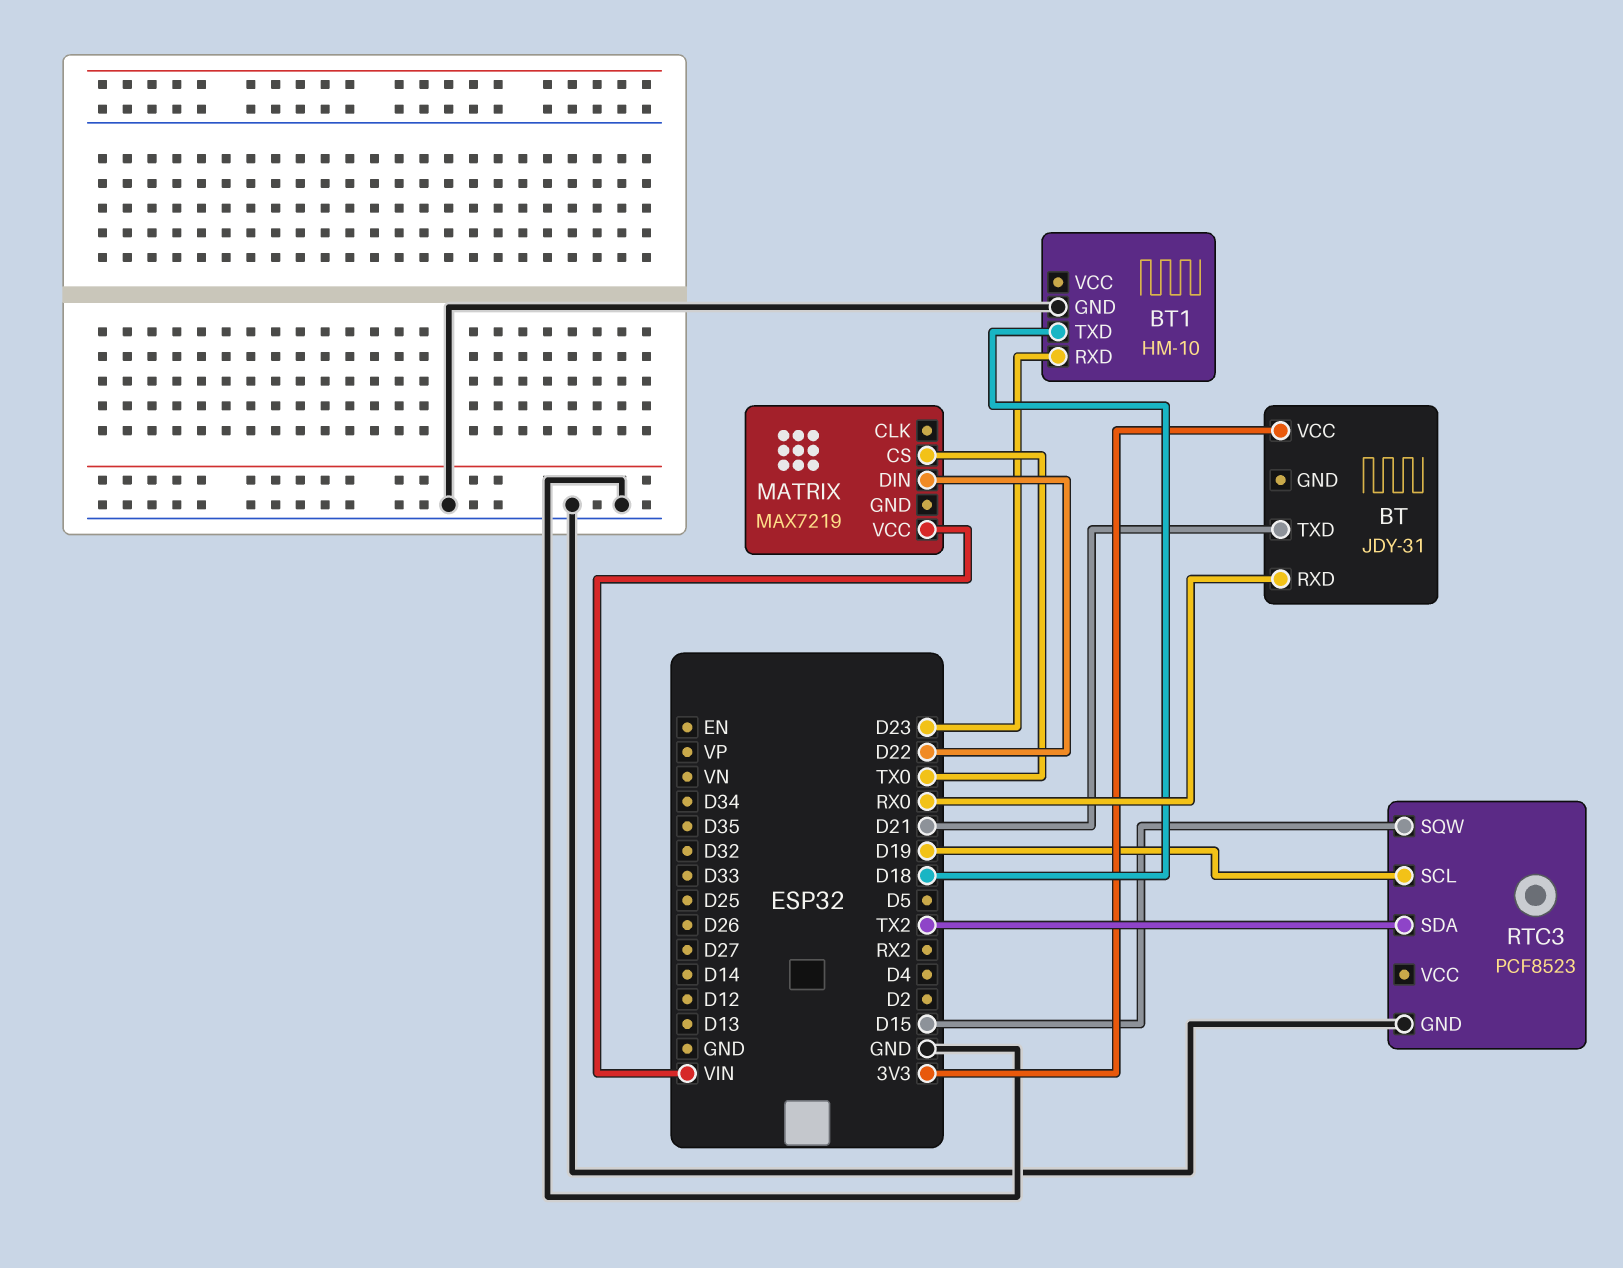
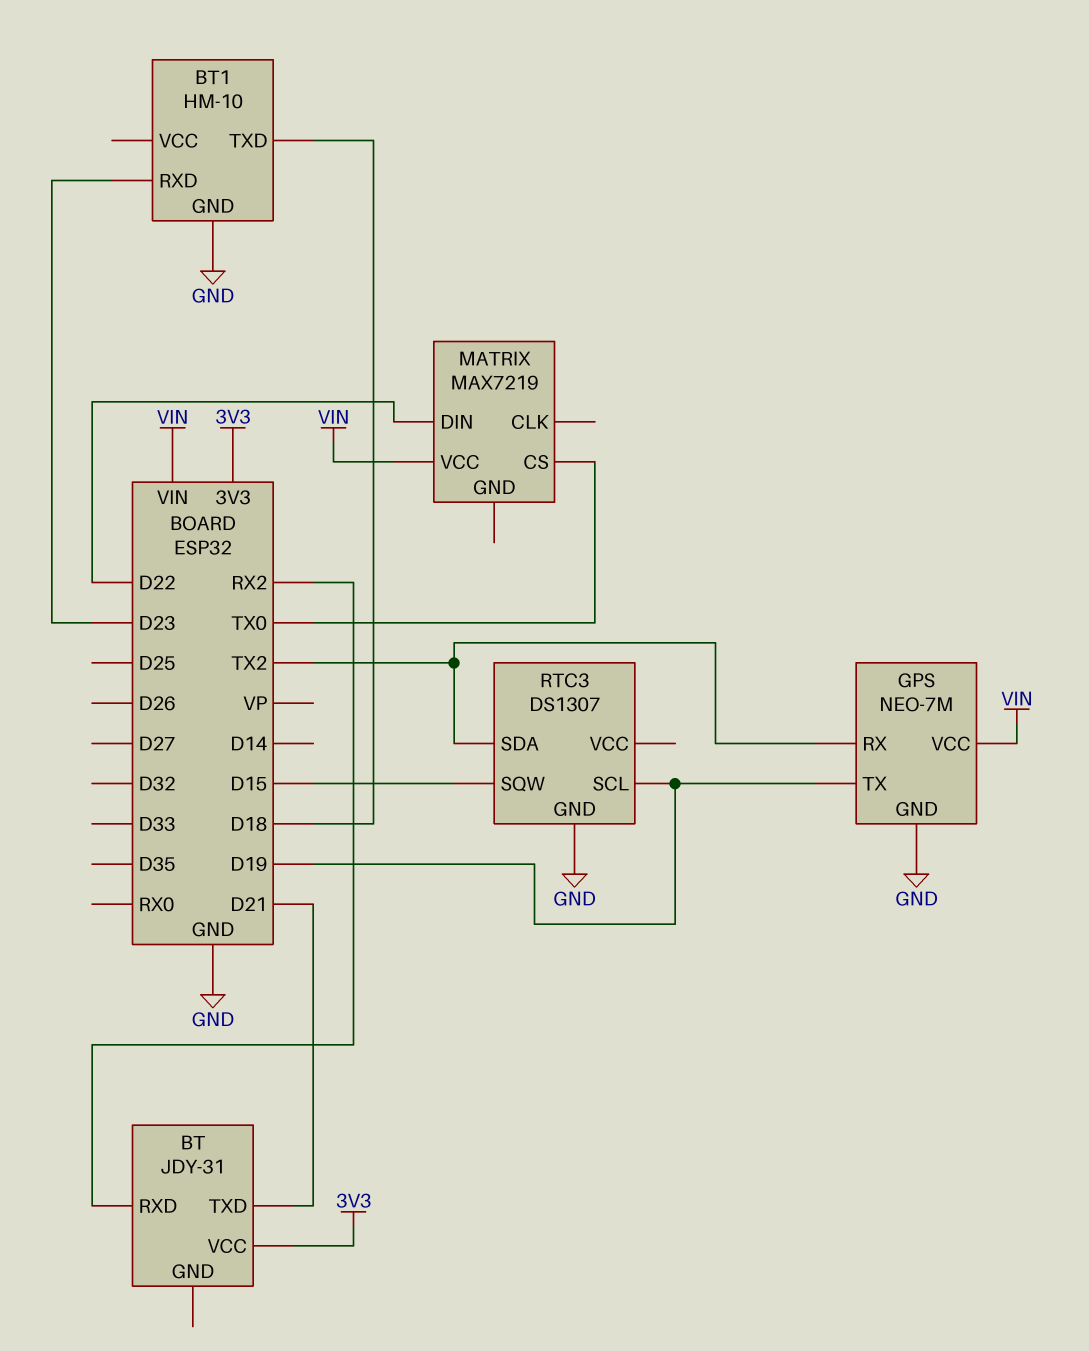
BT pin RXD: RX0 -> RX2
GPS: none -> NEO-7M
GPS pin GND: none -> GND
GPS pin RX: none -> TX2
GPS pin TX: none -> D19
GPS pin VCC: none -> VIN
RTC3: PCF8523 -> DS1307

